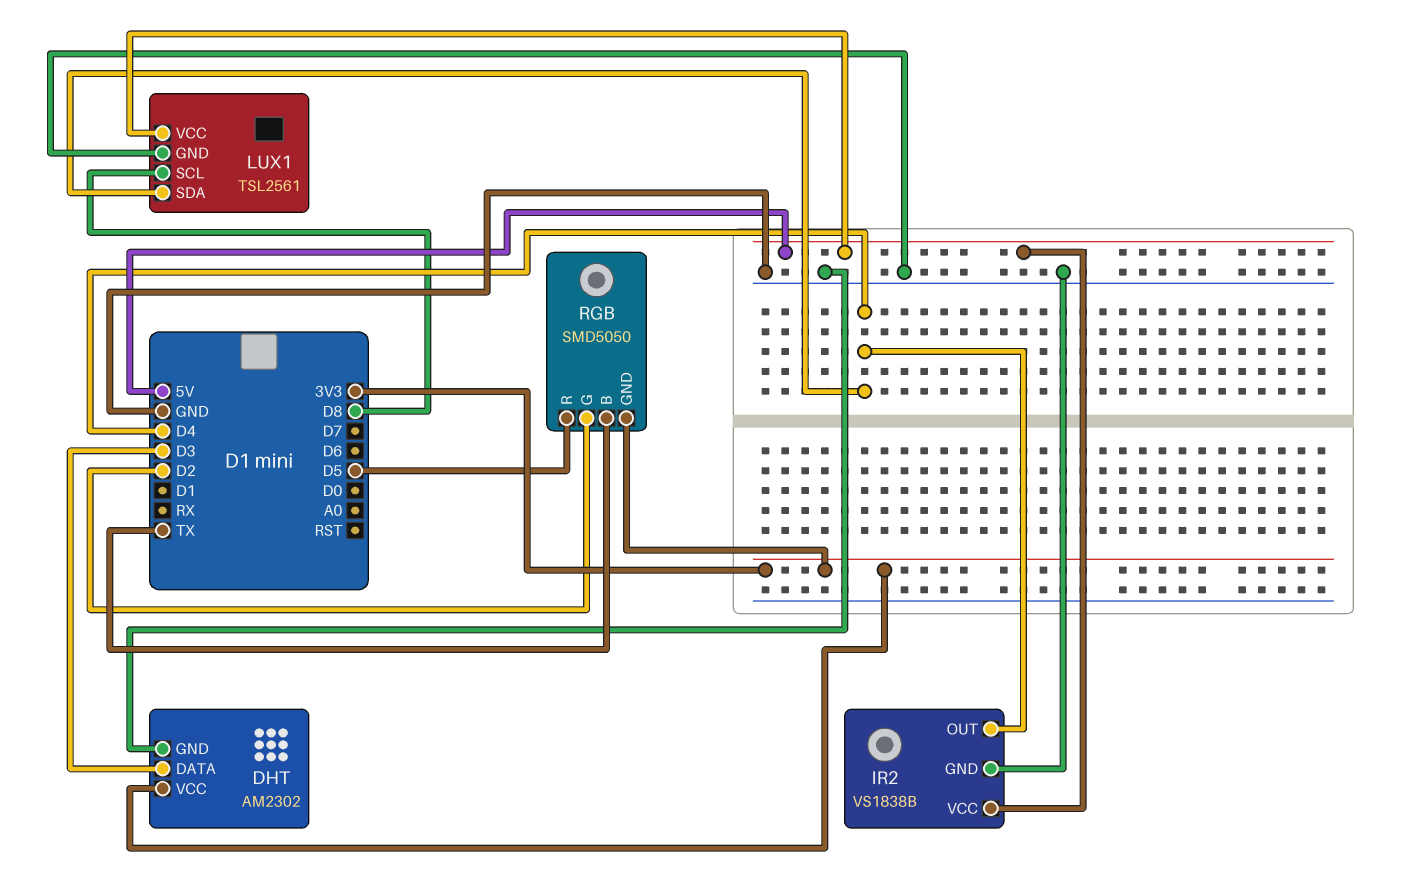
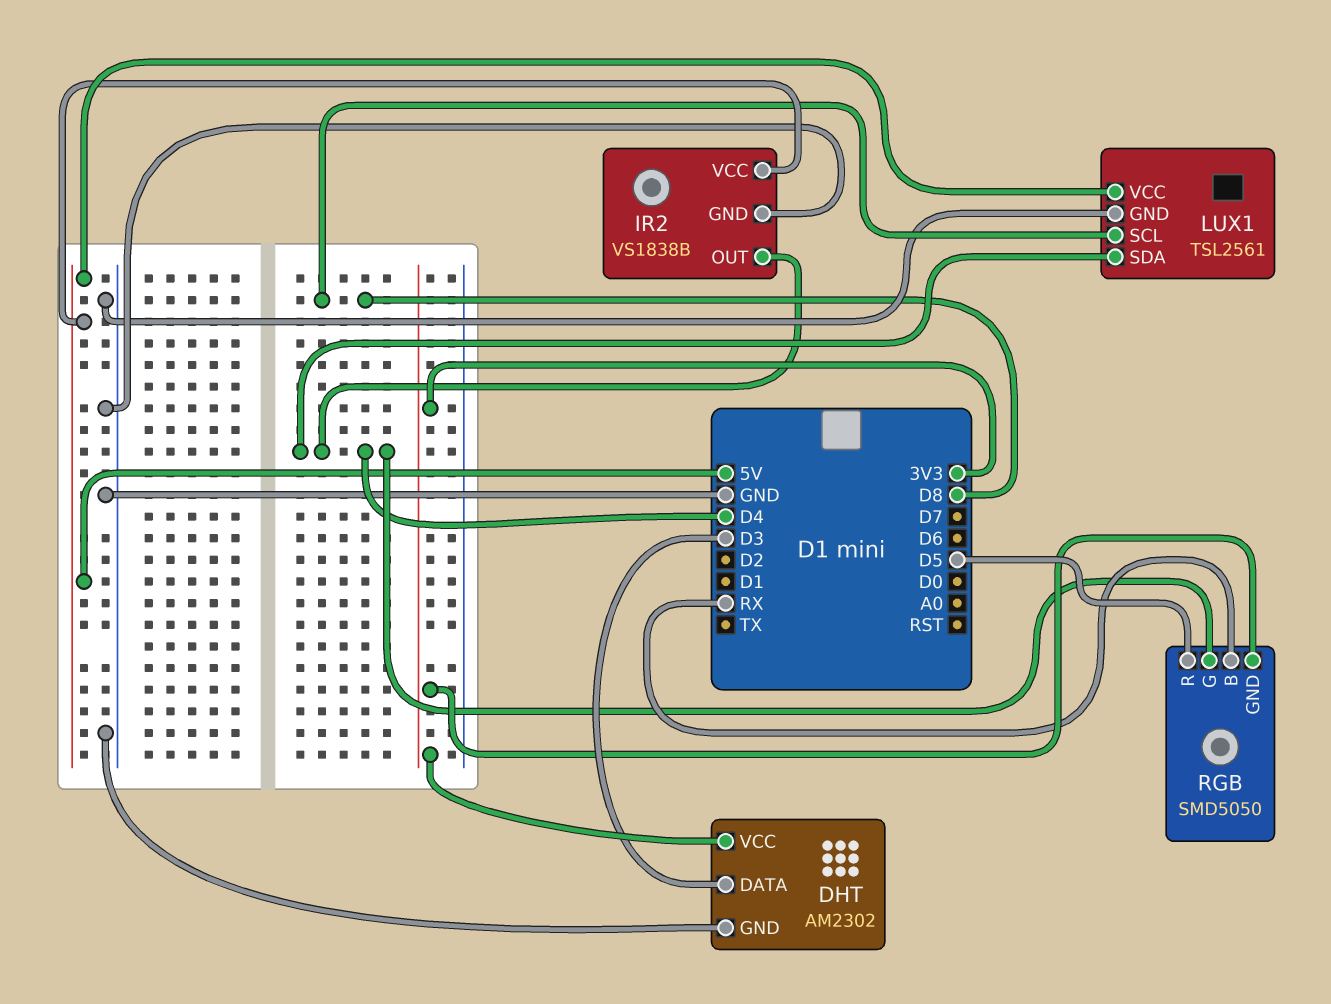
RGB pin B: TX -> RX
RGB pin G: D2 -> D4

